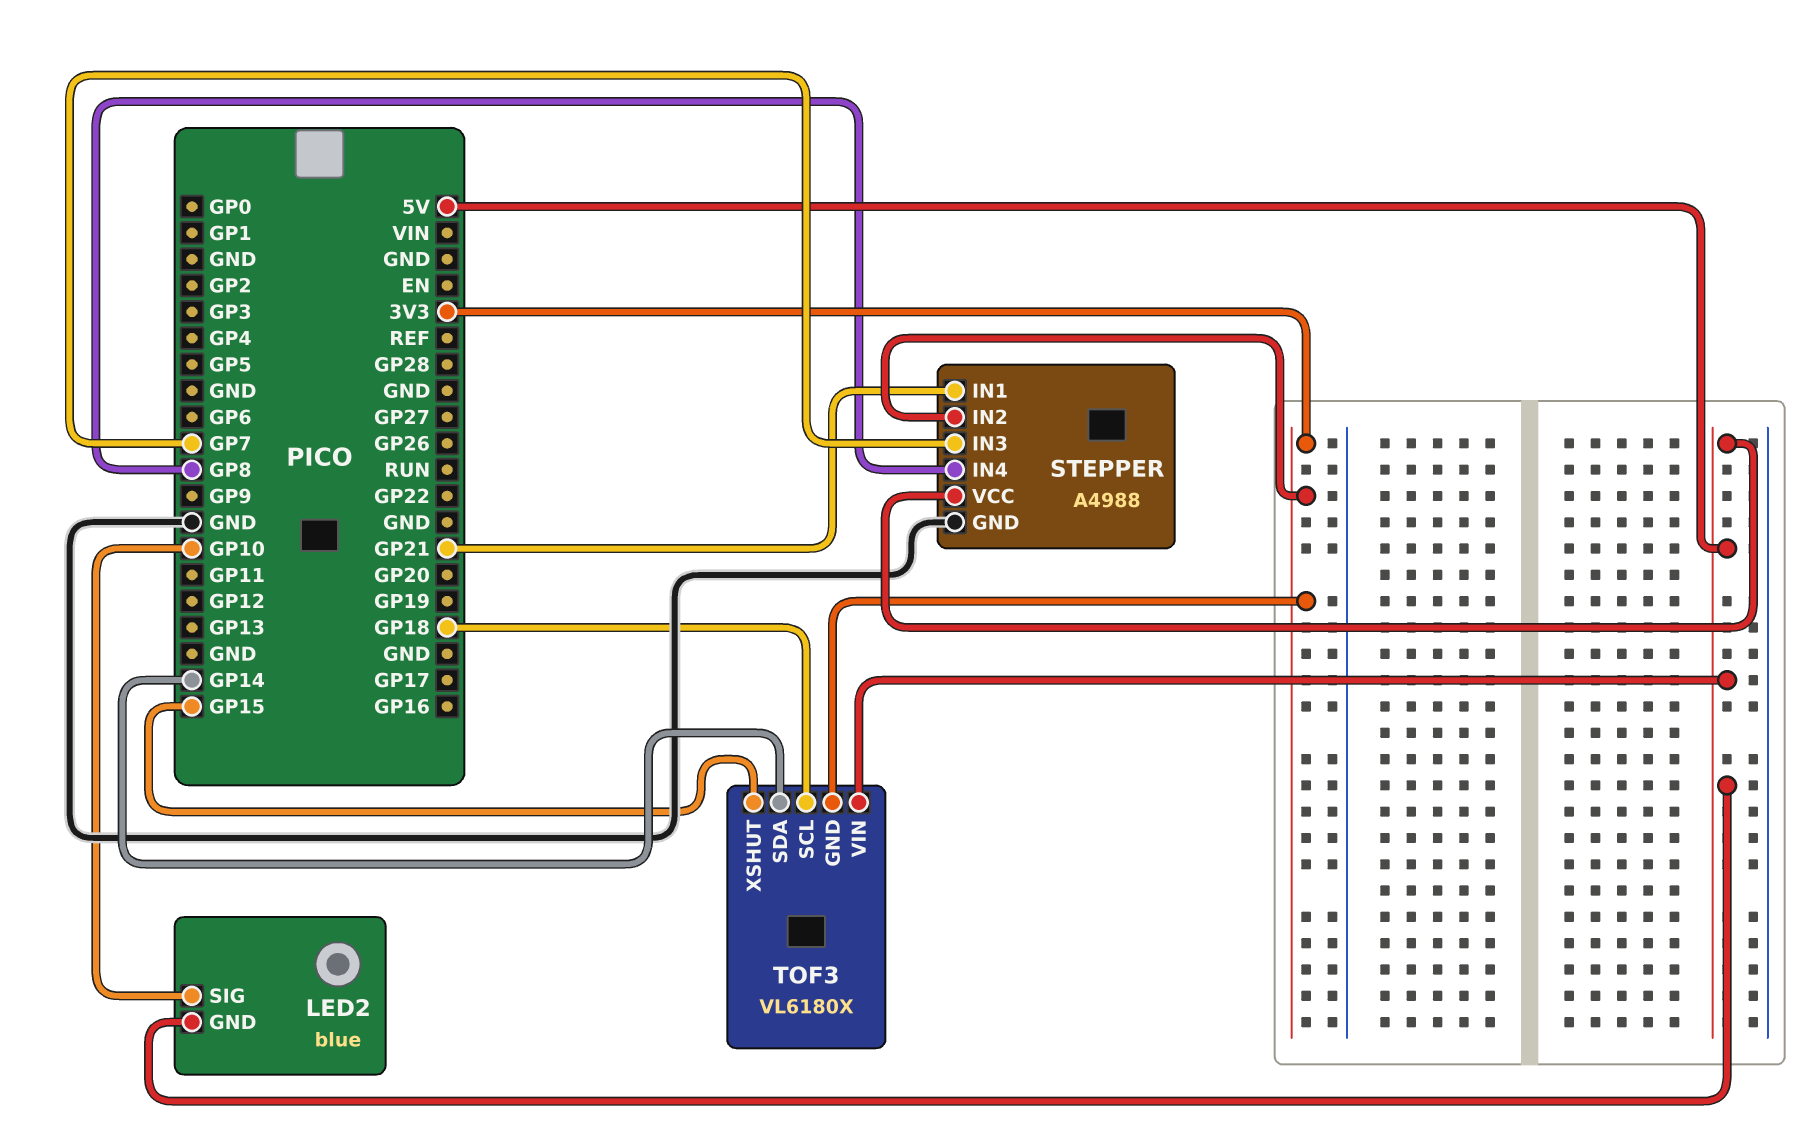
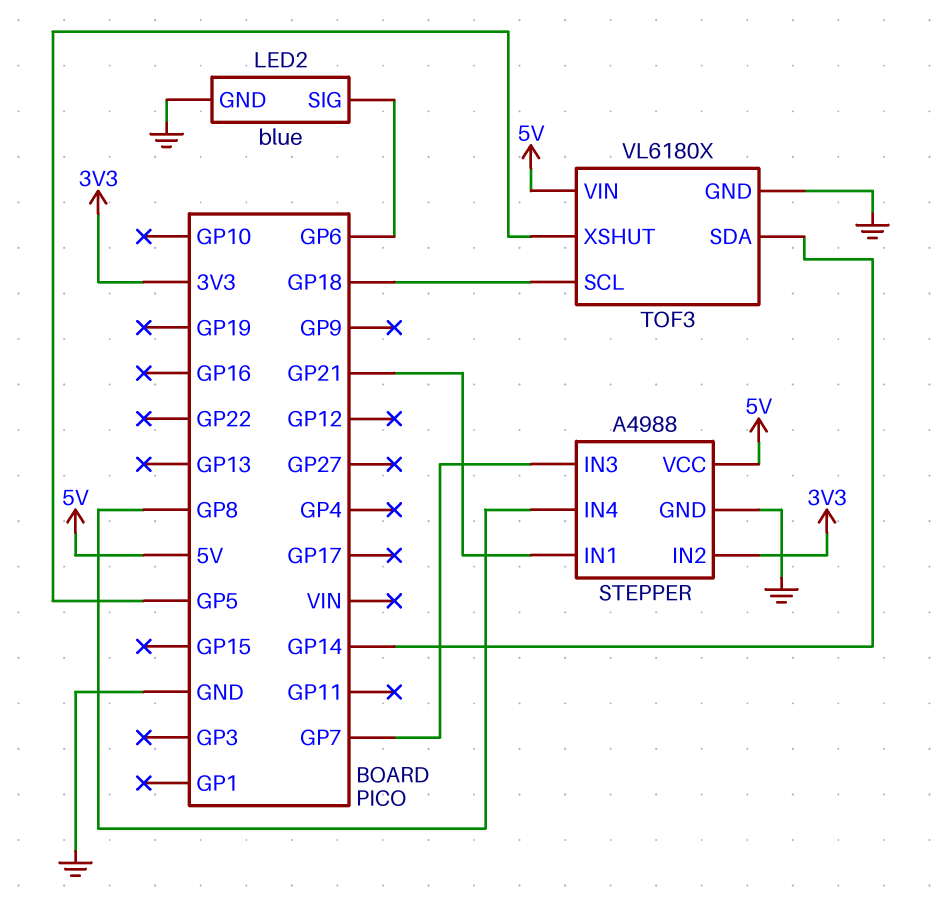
LED2 pin GND: 5V -> GND
LED2 pin SIG: GP10 -> GP6
TOF3 pin GND: 3V3 -> GND
TOF3 pin XSHUT: GP15 -> GP5

